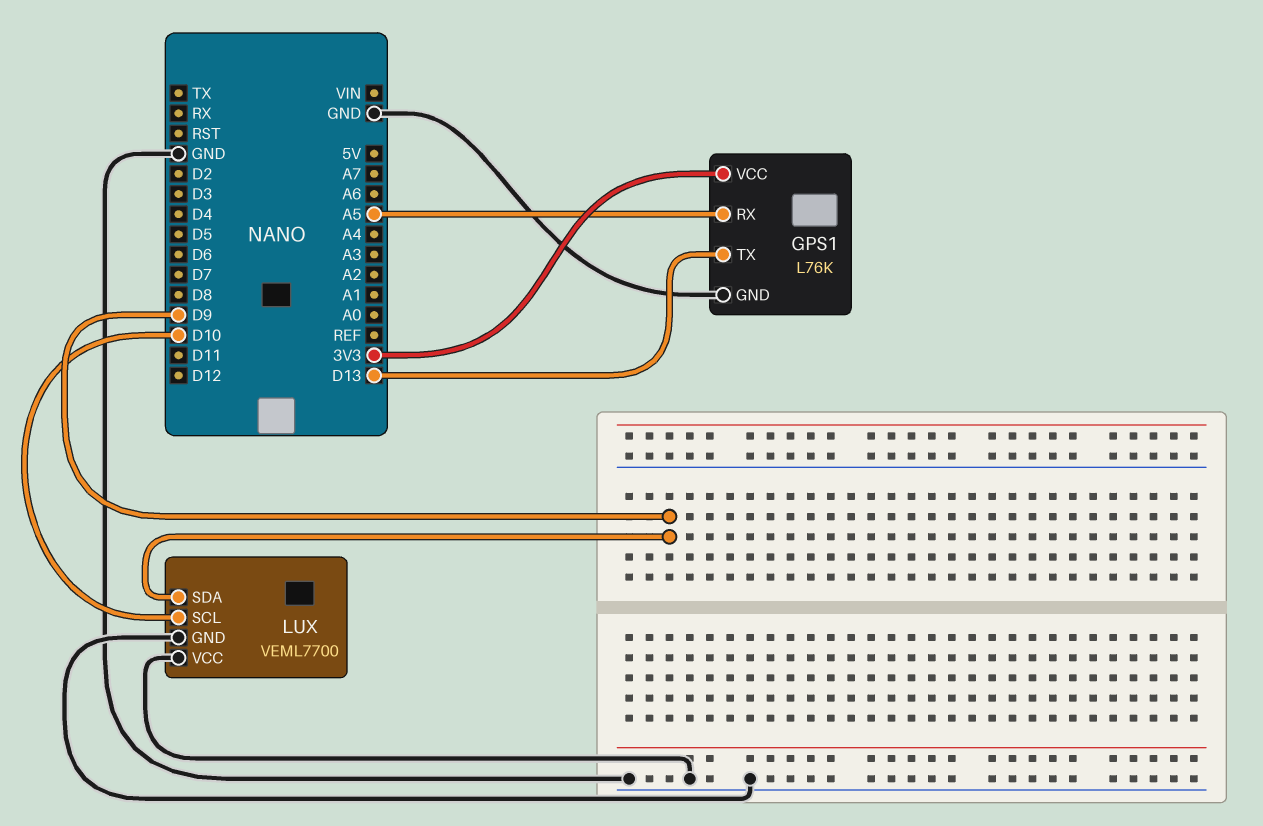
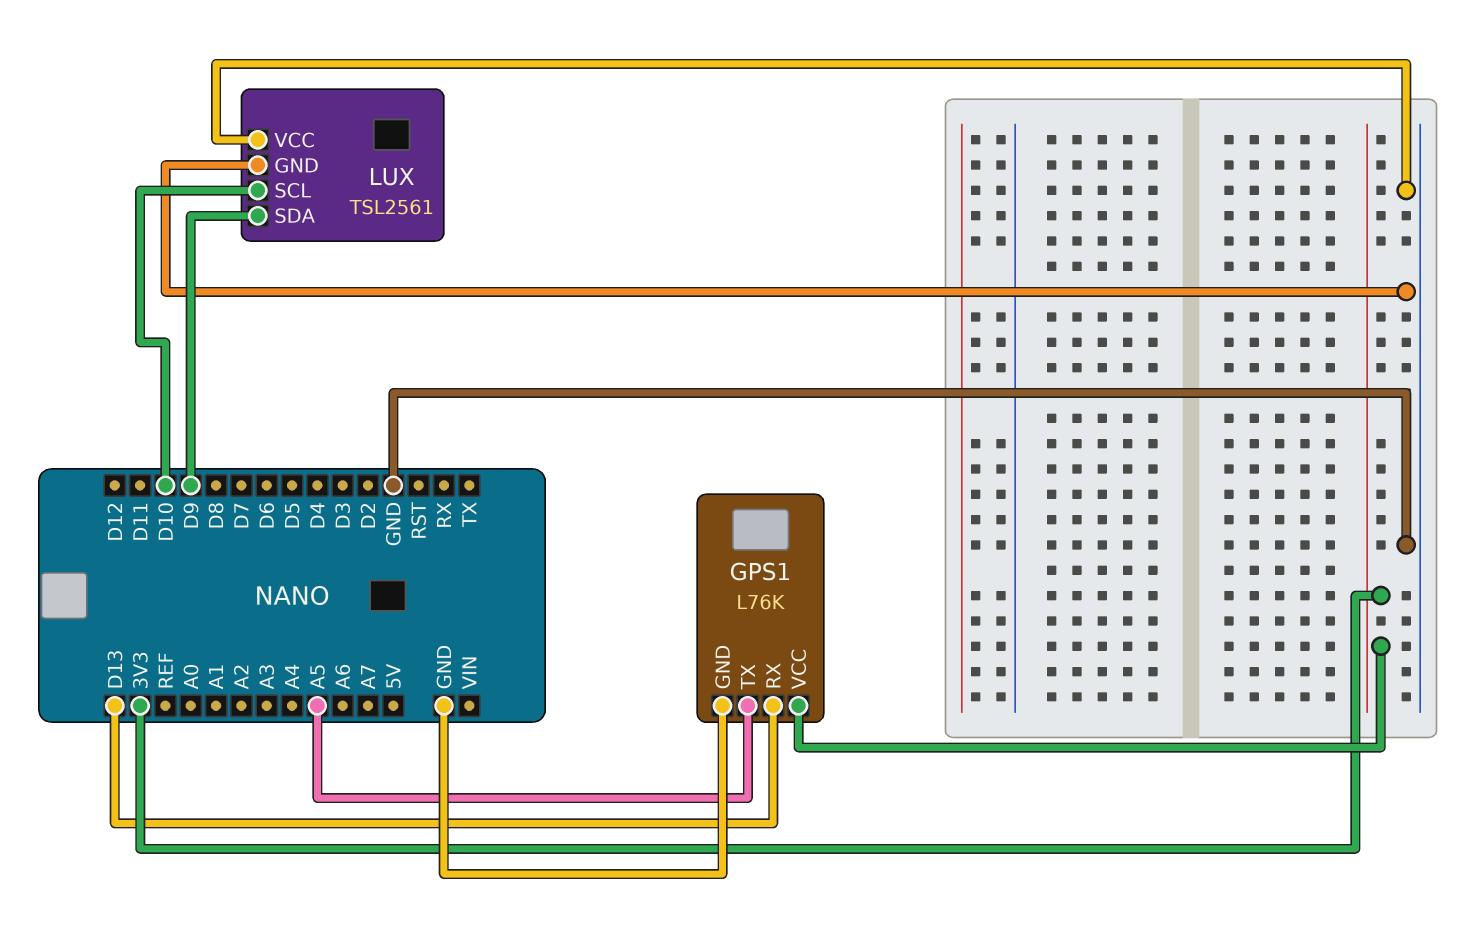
GPS1 pin RX: A5 -> D13
GPS1 pin TX: D13 -> A5
LUX: VEML7700 -> TSL2561

